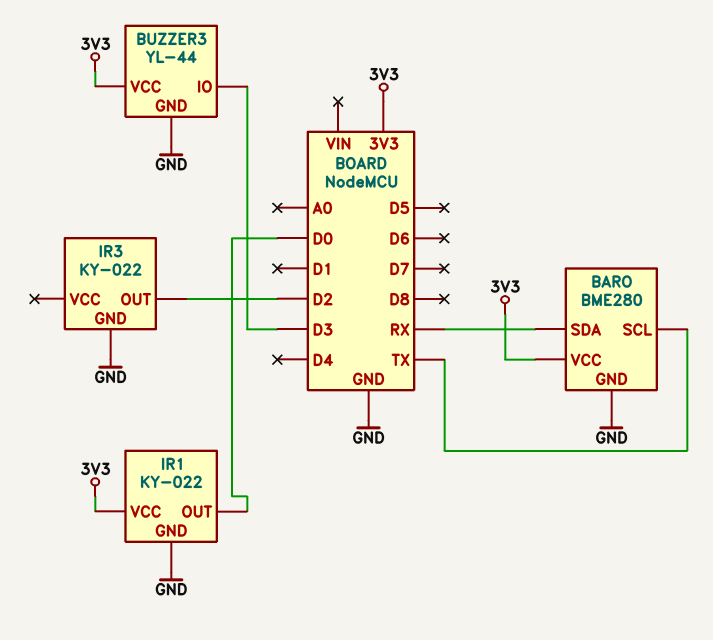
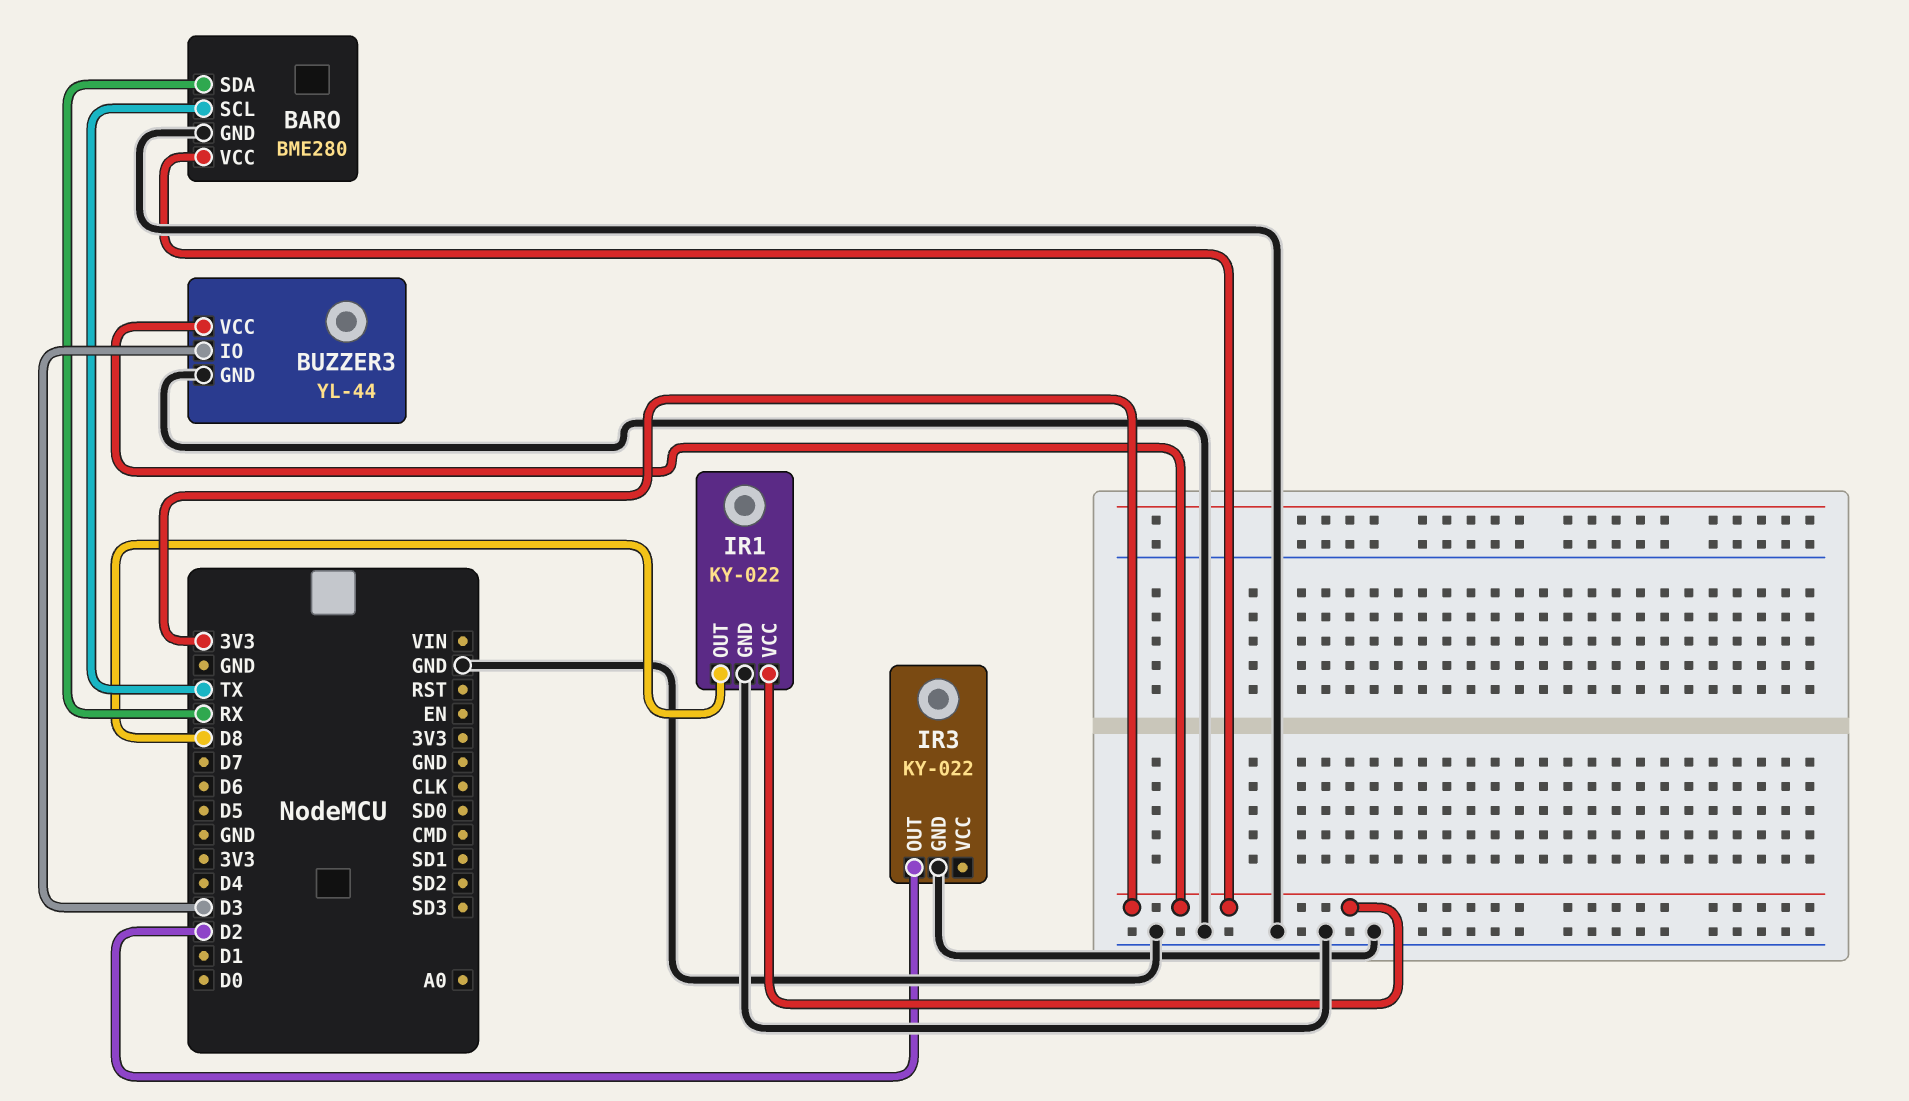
IR1 pin OUT: D0 -> D8

